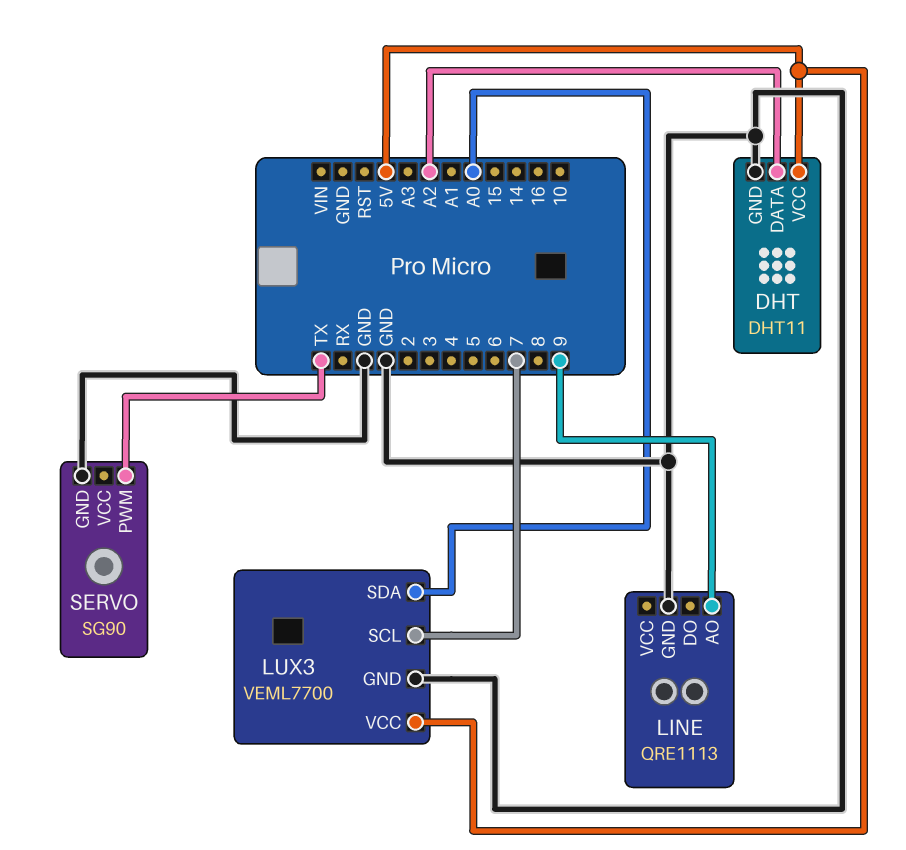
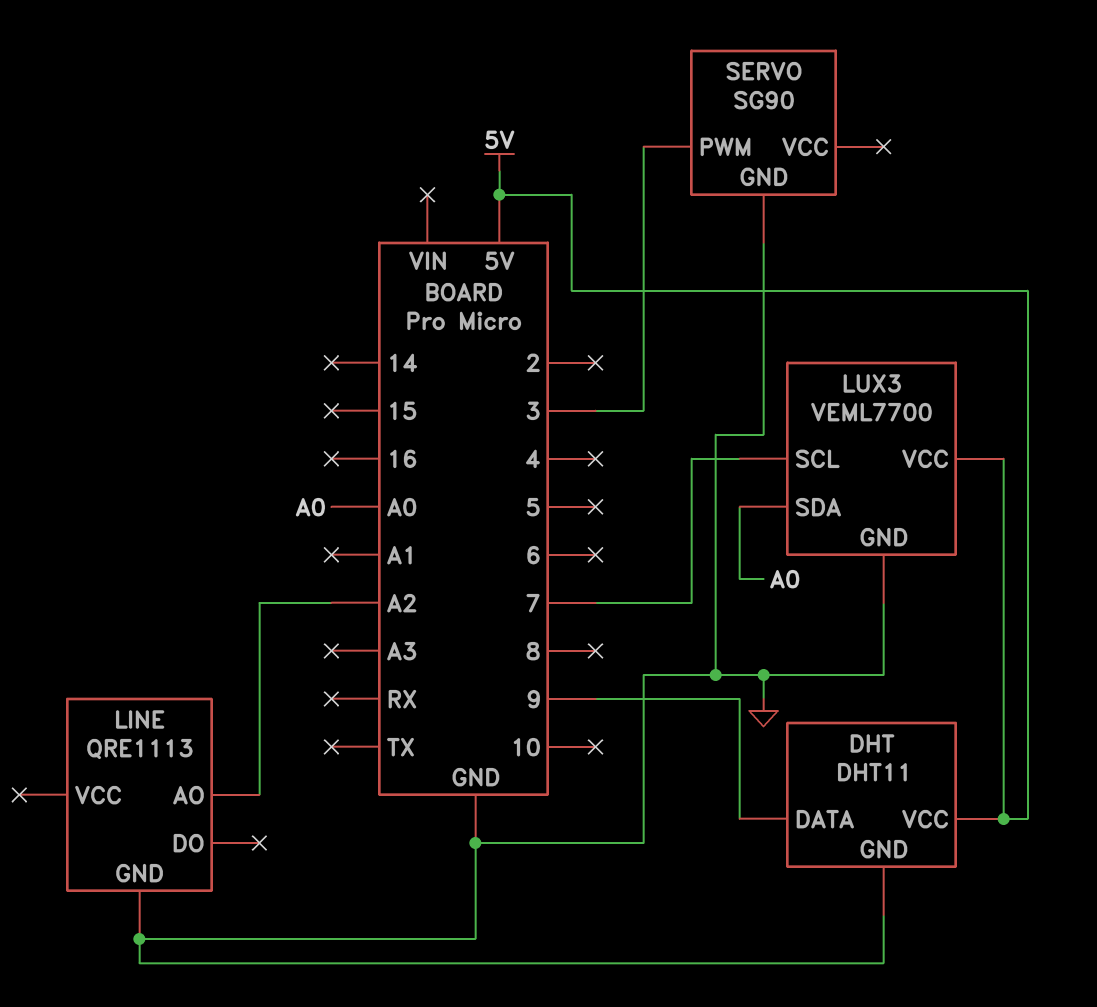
DHT pin DATA: A2 -> 9
LINE pin AO: 9 -> A2
SERVO pin PWM: TX -> 3

